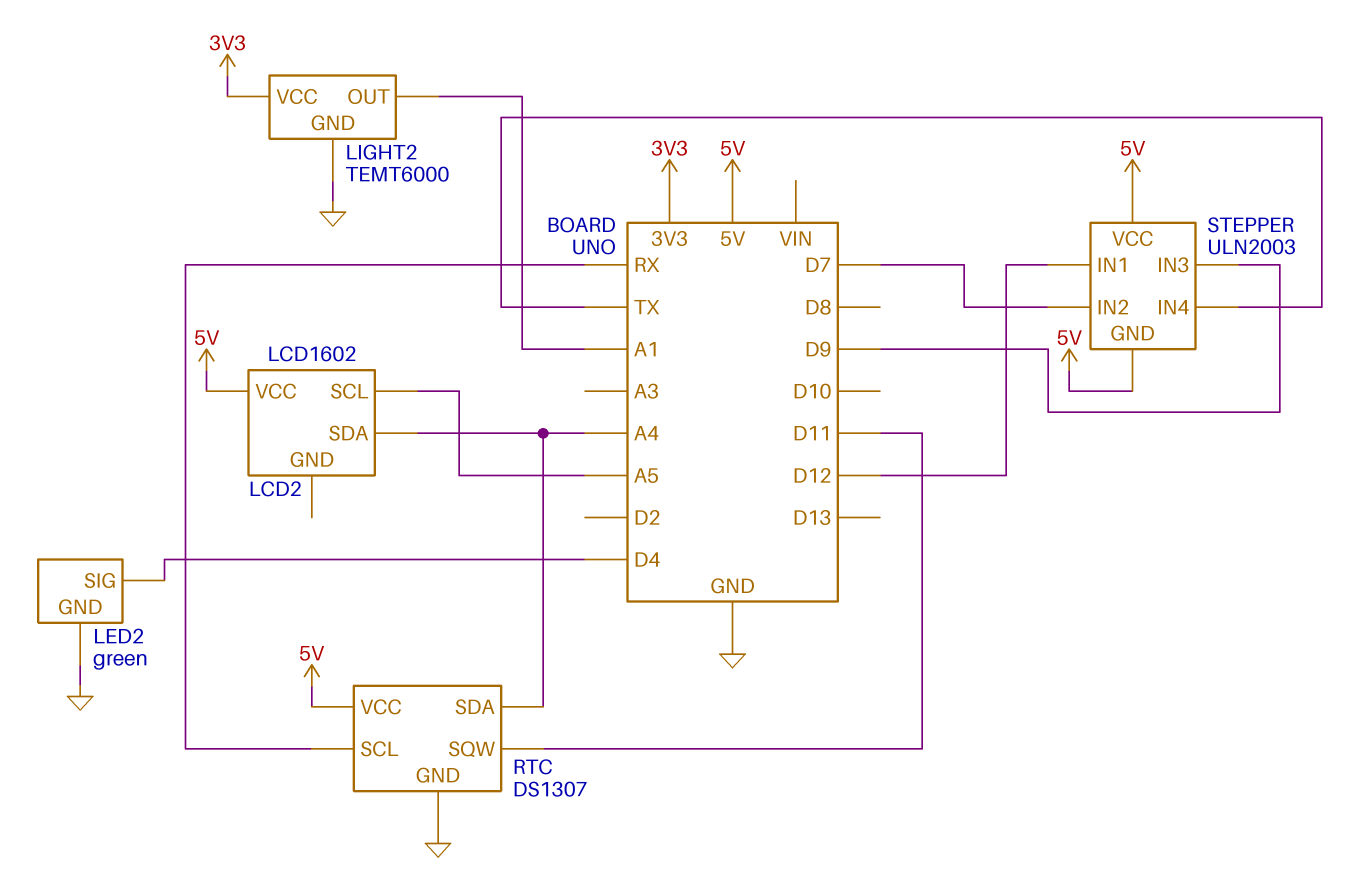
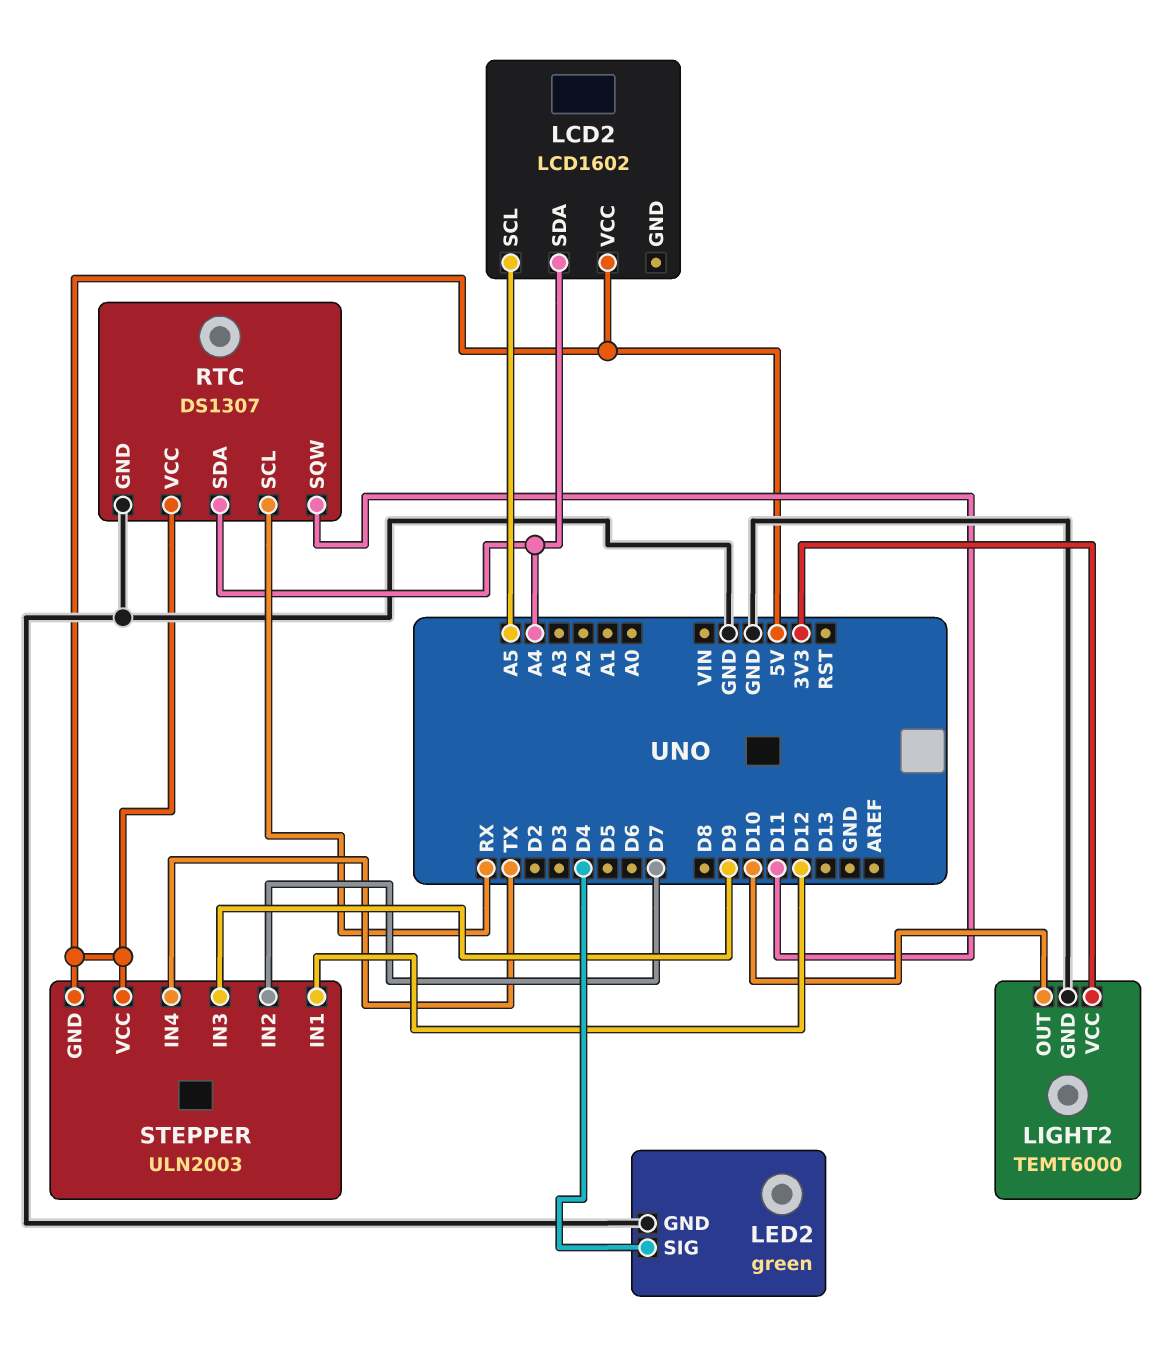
LIGHT2 pin OUT: A1 -> D10

